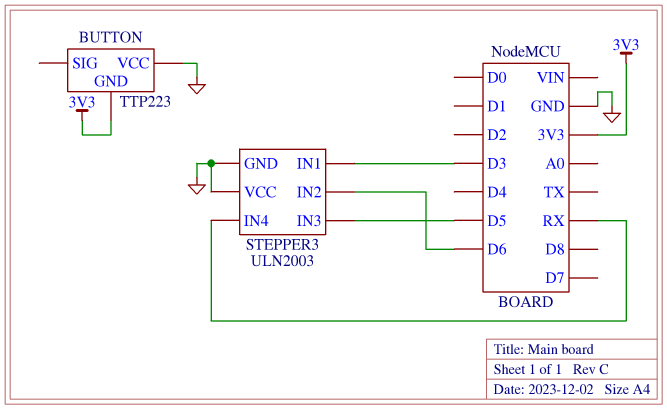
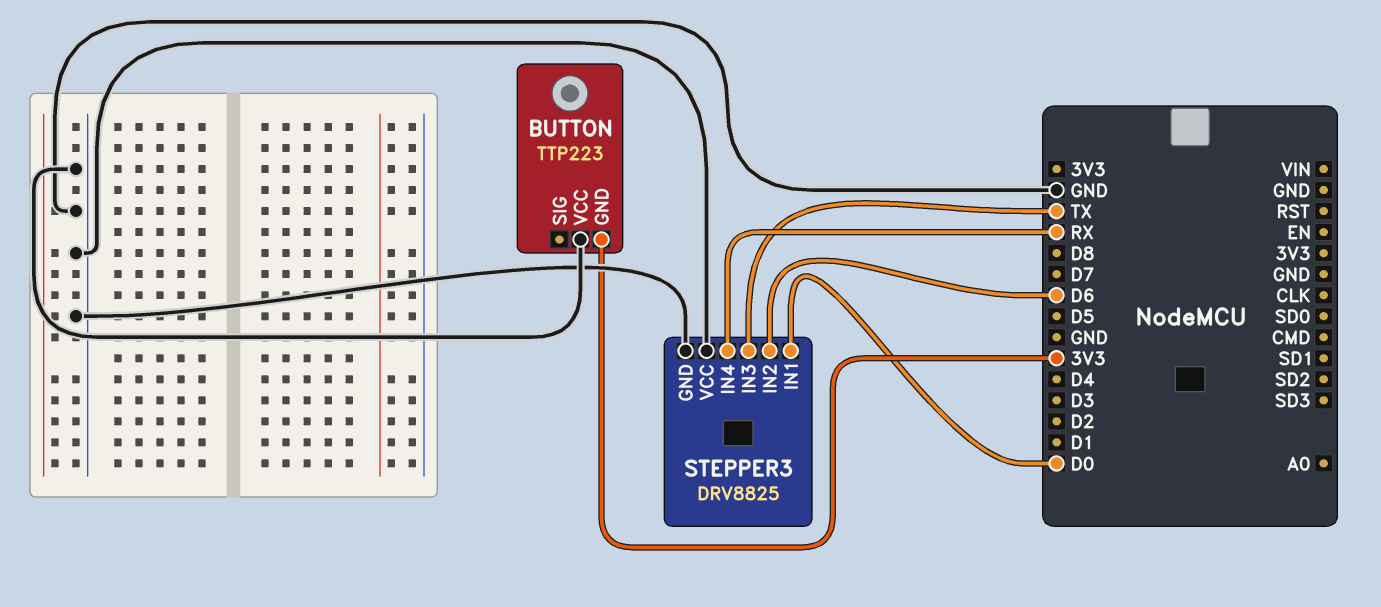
STEPPER3: ULN2003 -> DRV8825
STEPPER3 pin IN1: D3 -> D0
STEPPER3 pin IN3: D5 -> TX

